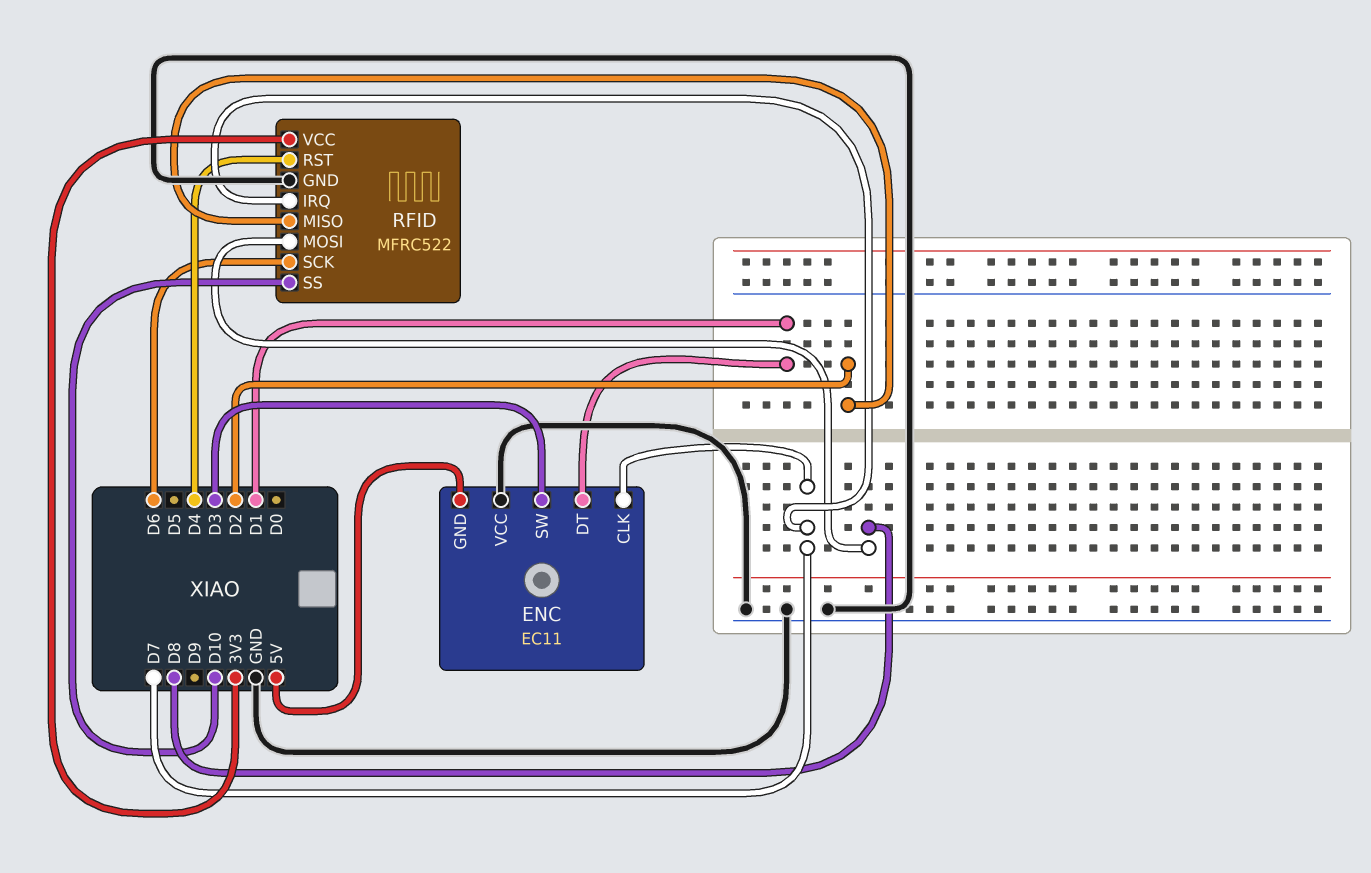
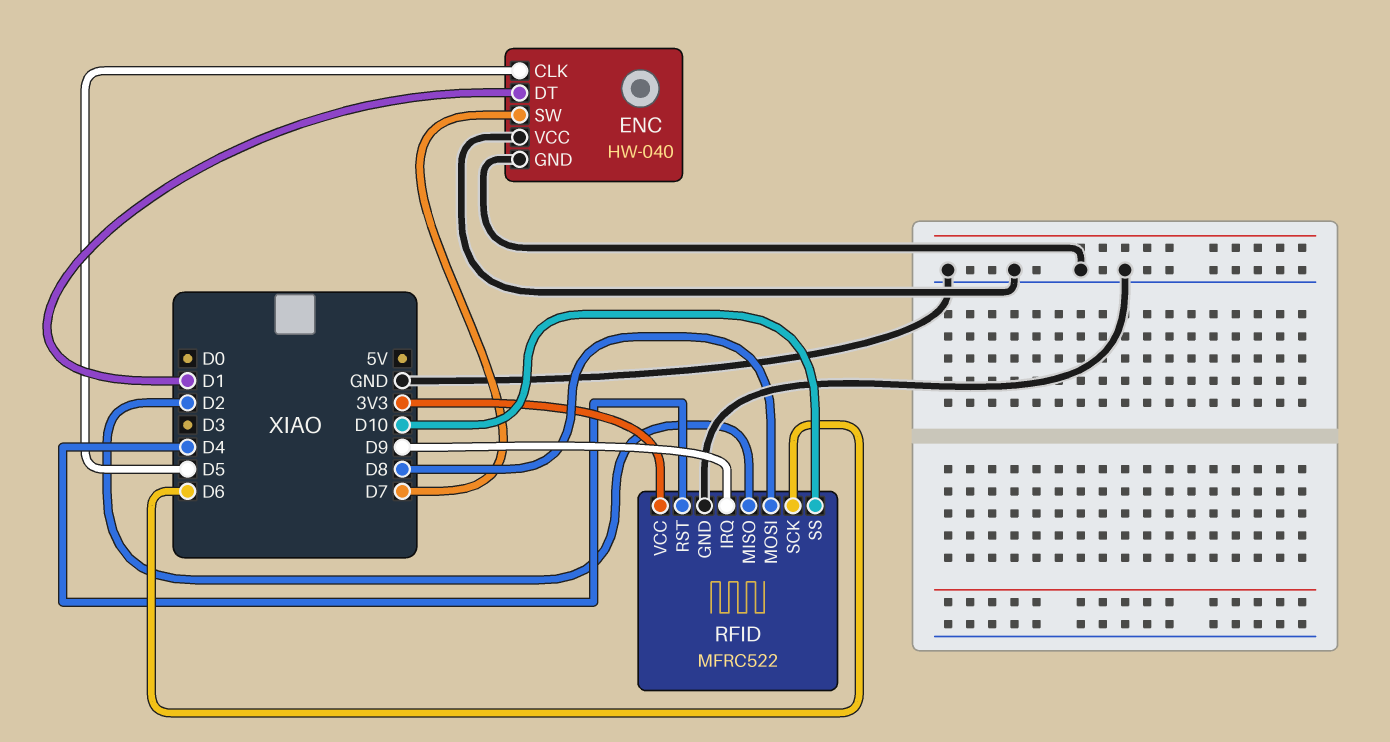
ENC: EC11 -> HW-040
ENC pin CLK: D7 -> D5
ENC pin GND: 5V -> GND
ENC pin SW: D3 -> D7
RFID pin IRQ: D7 -> D9

